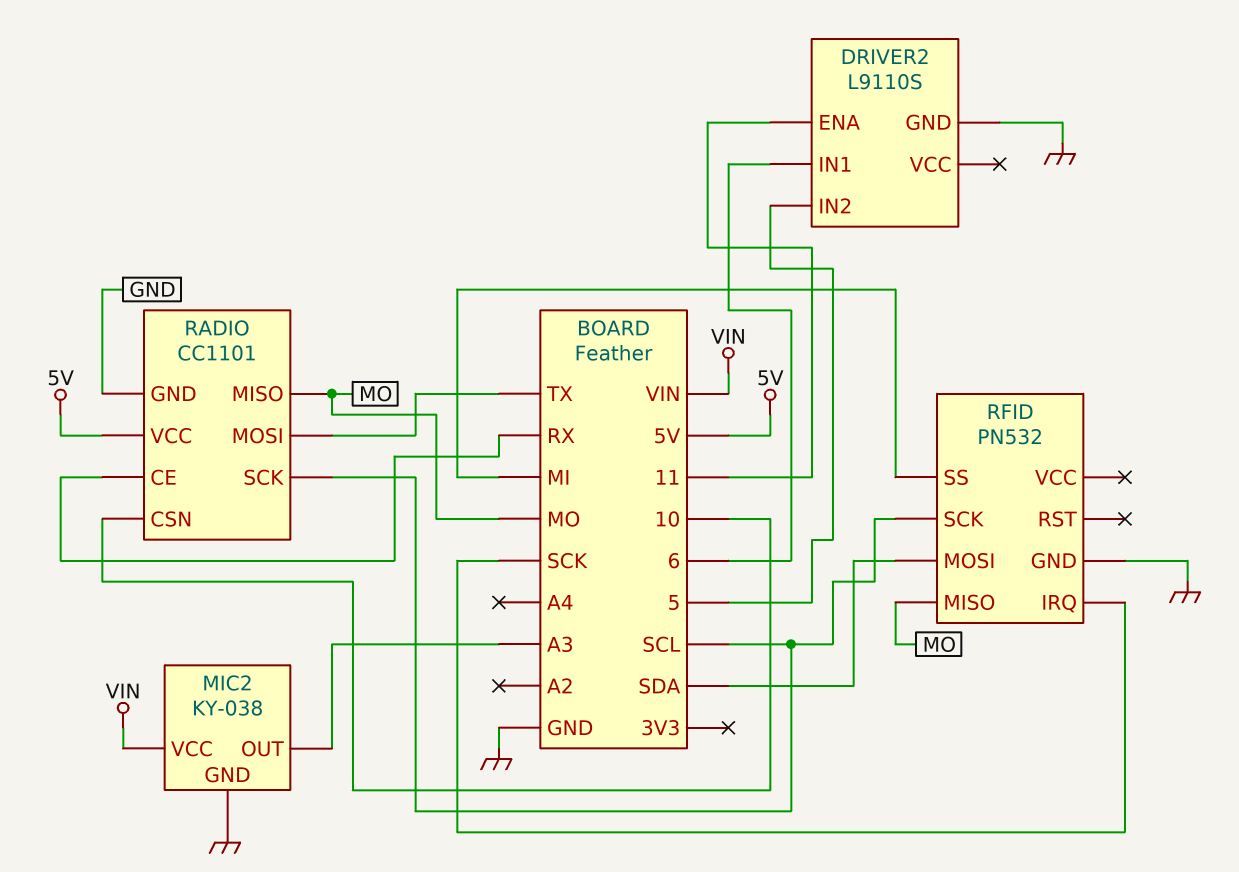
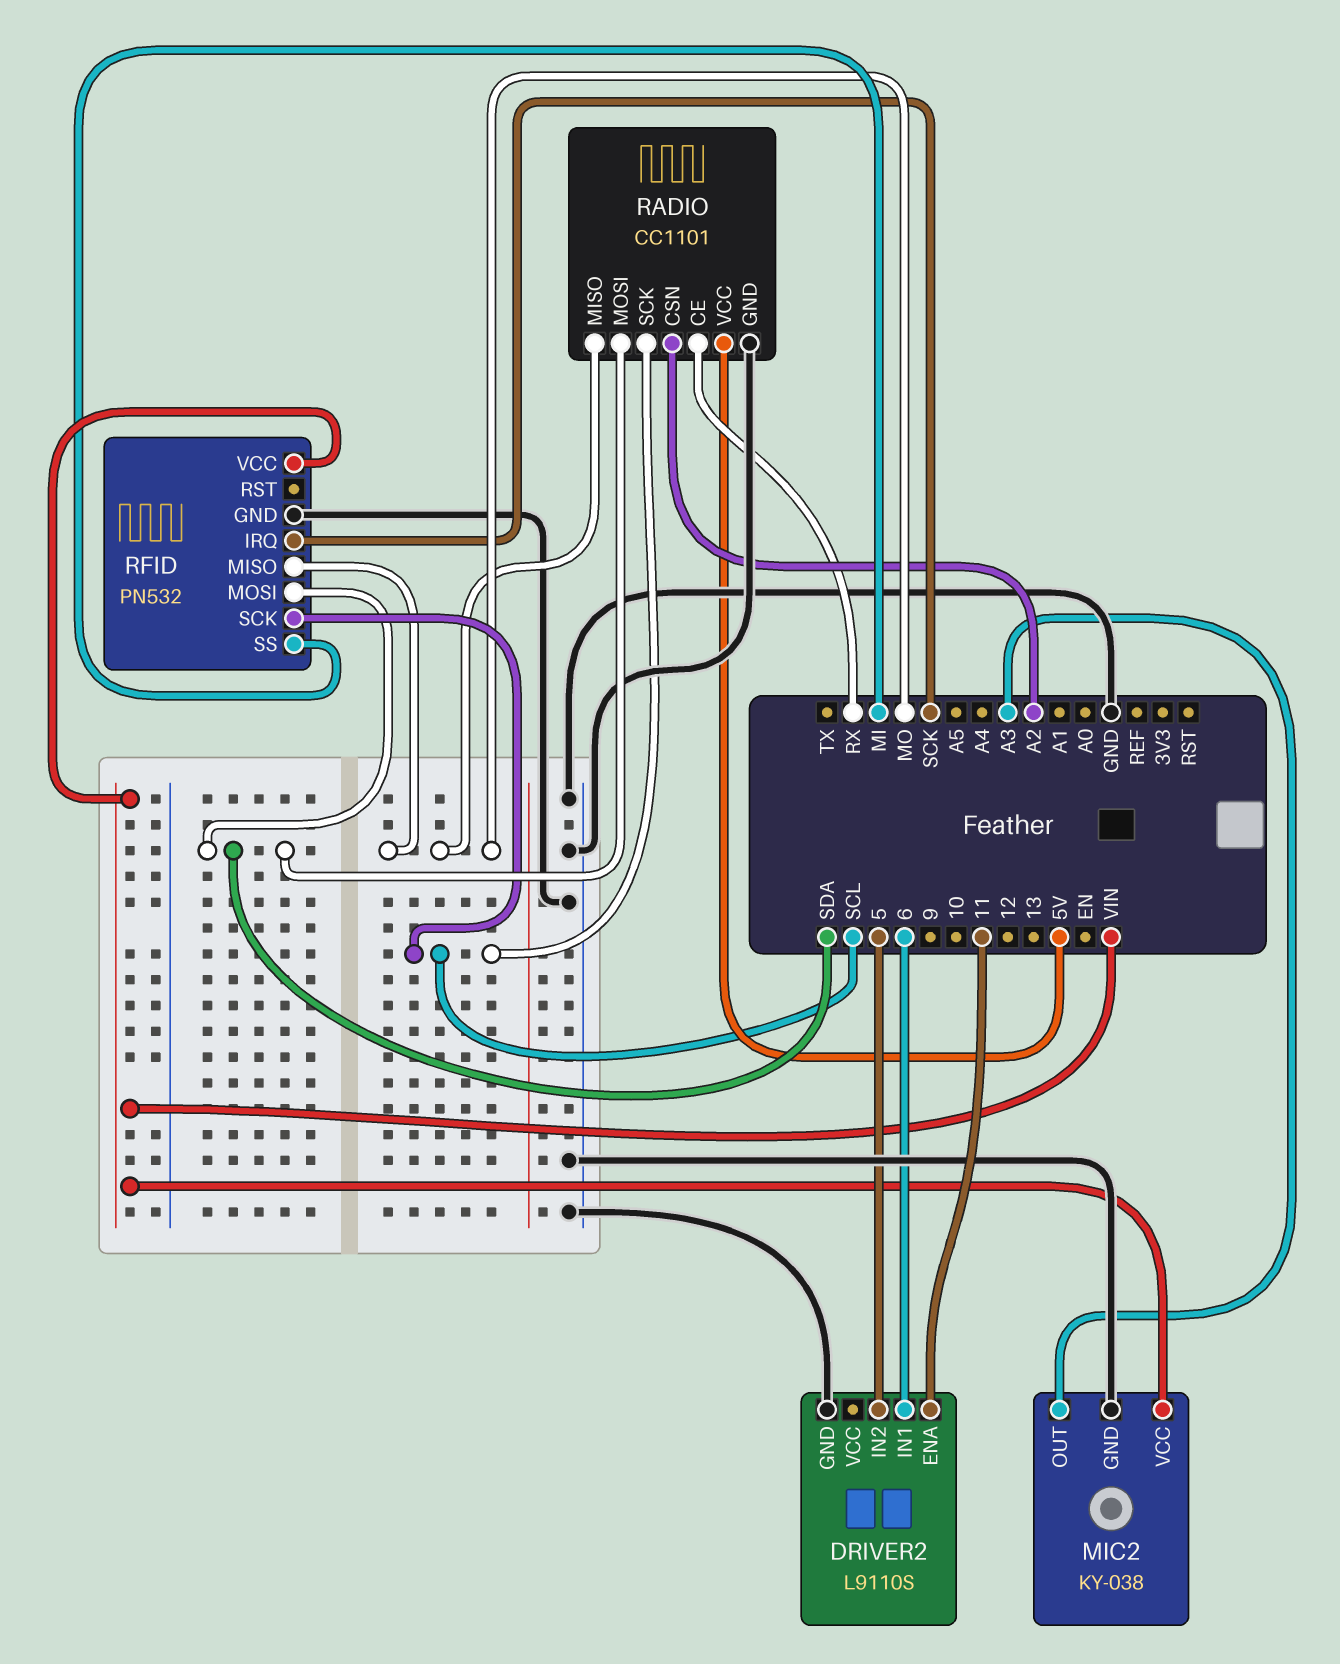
RADIO pin CSN: 10 -> A2
RADIO pin MOSI: TX -> SDA
RFID pin VCC: none -> VIN

